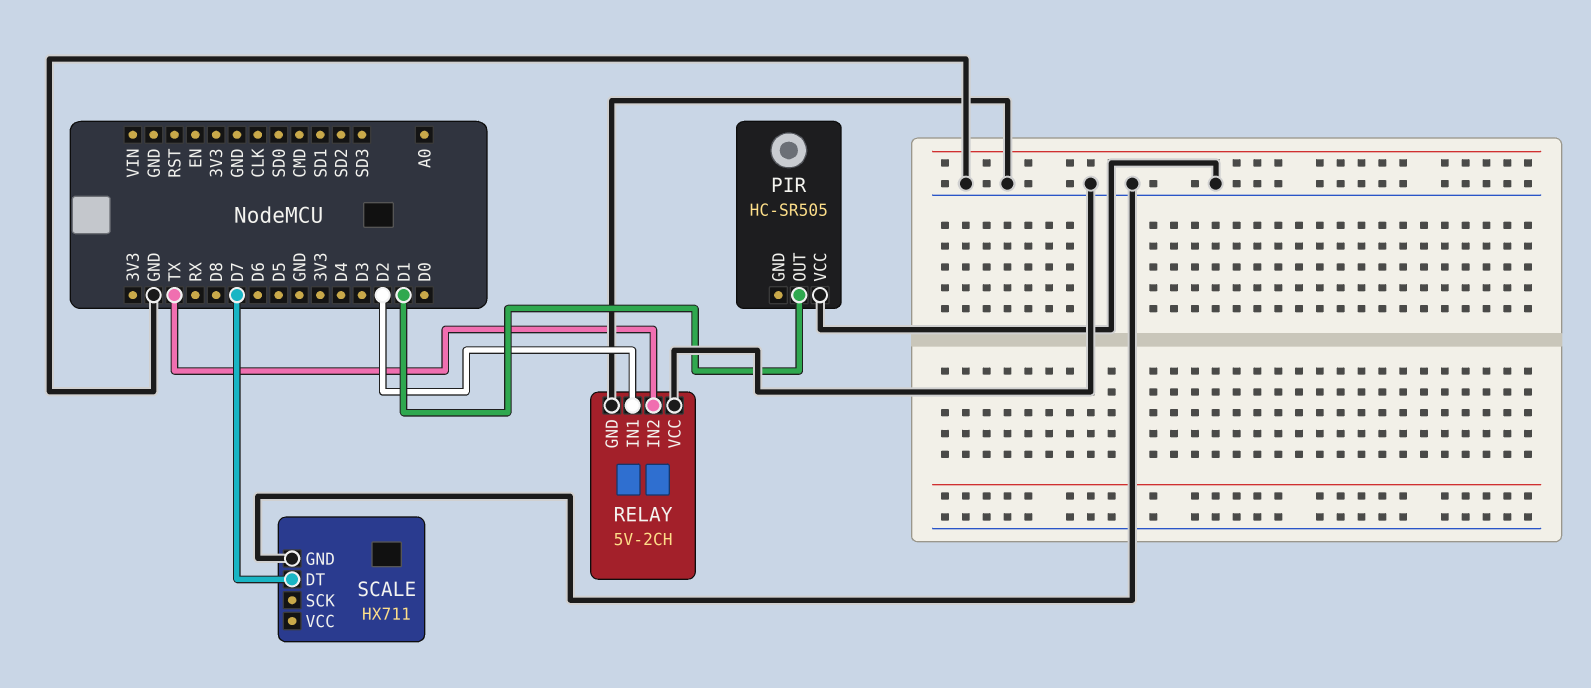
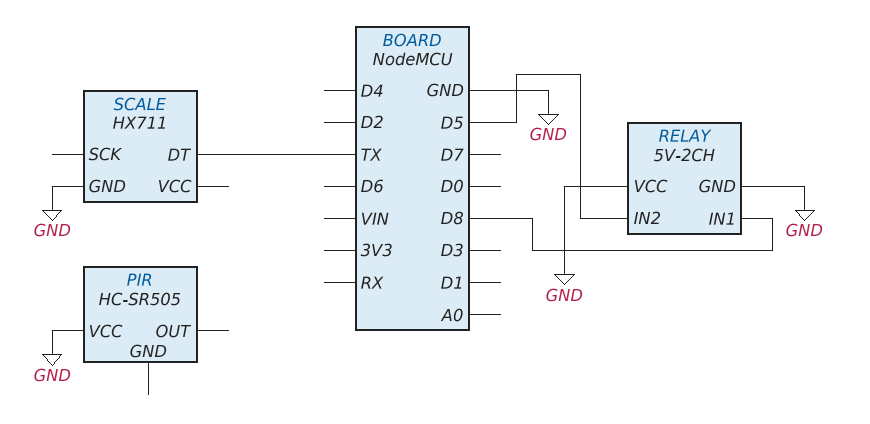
PIR pin OUT: D1 -> none
RELAY pin IN1: D2 -> D8
RELAY pin IN2: TX -> D5
SCALE pin DT: D7 -> TX

